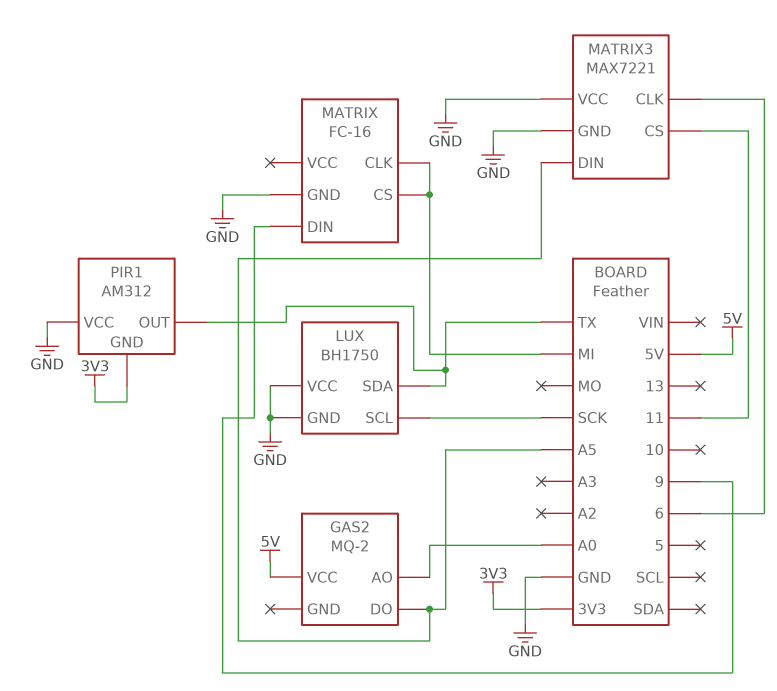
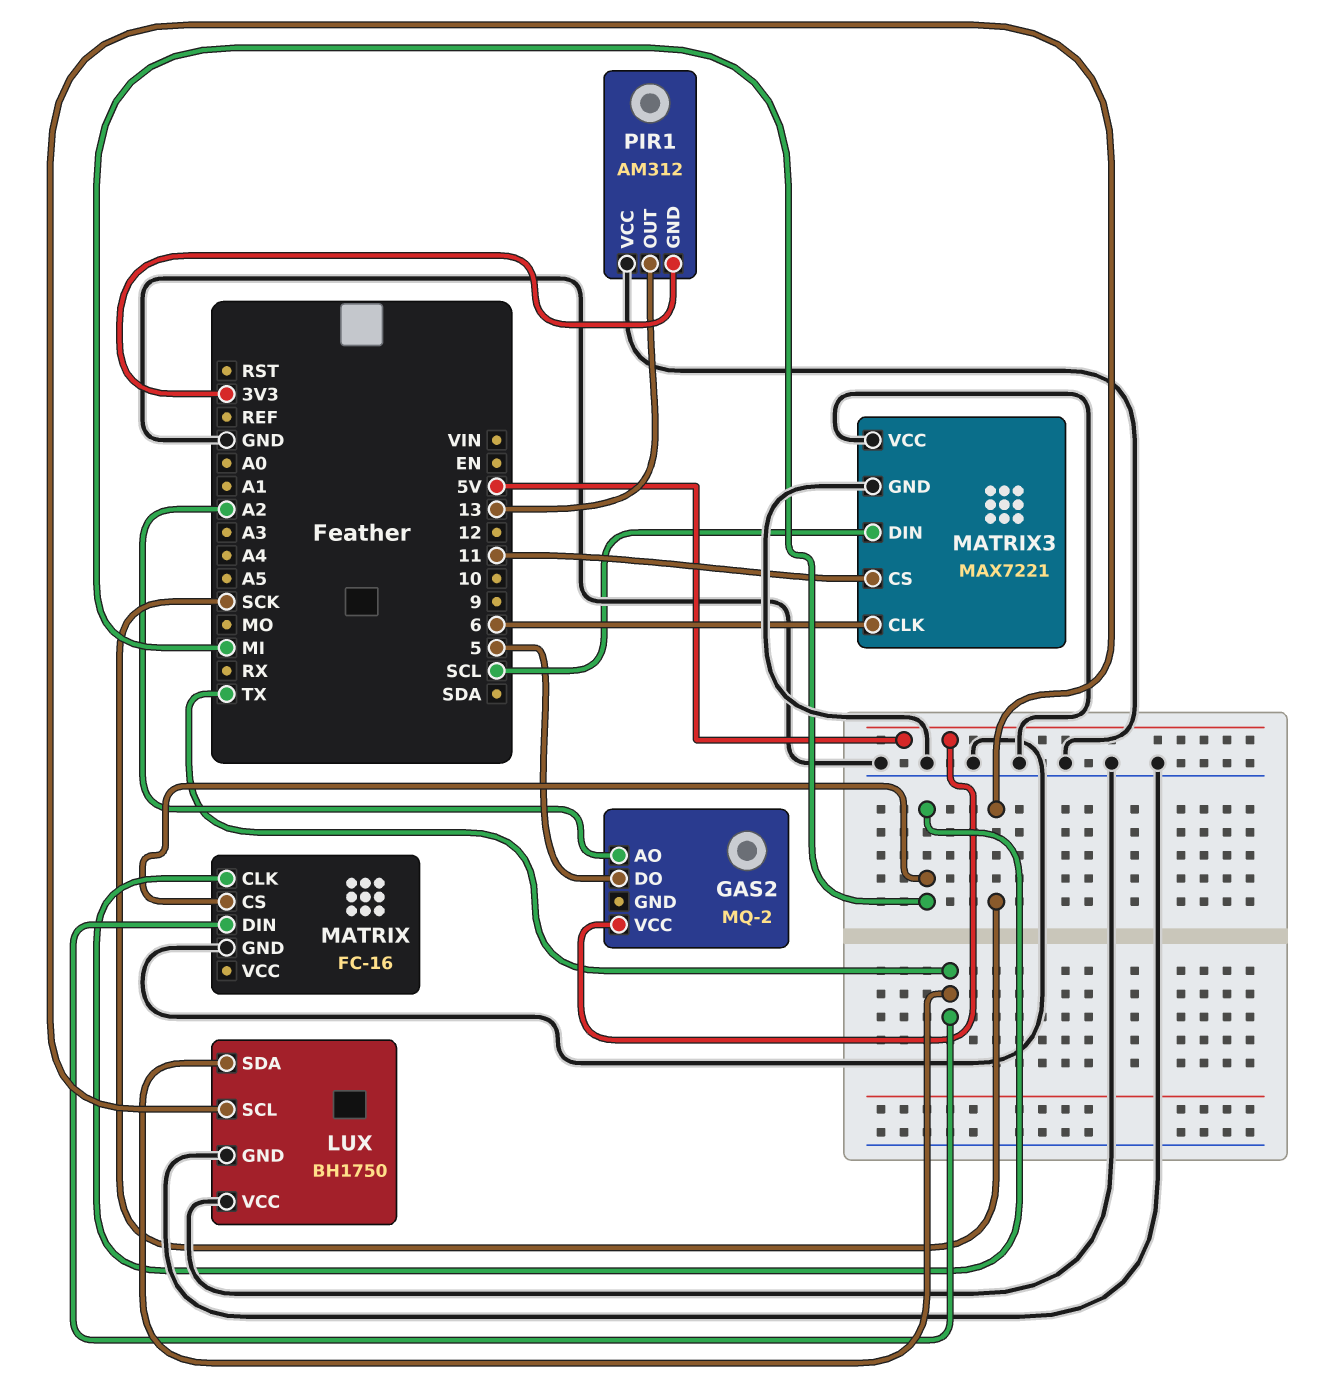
GAS2 pin AO: A0 -> A2
GAS2 pin DO: A5 -> 5
MATRIX pin DIN: 9 -> TX
MATRIX3 pin DIN: A5 -> SCL
PIR1 pin OUT: TX -> 13

